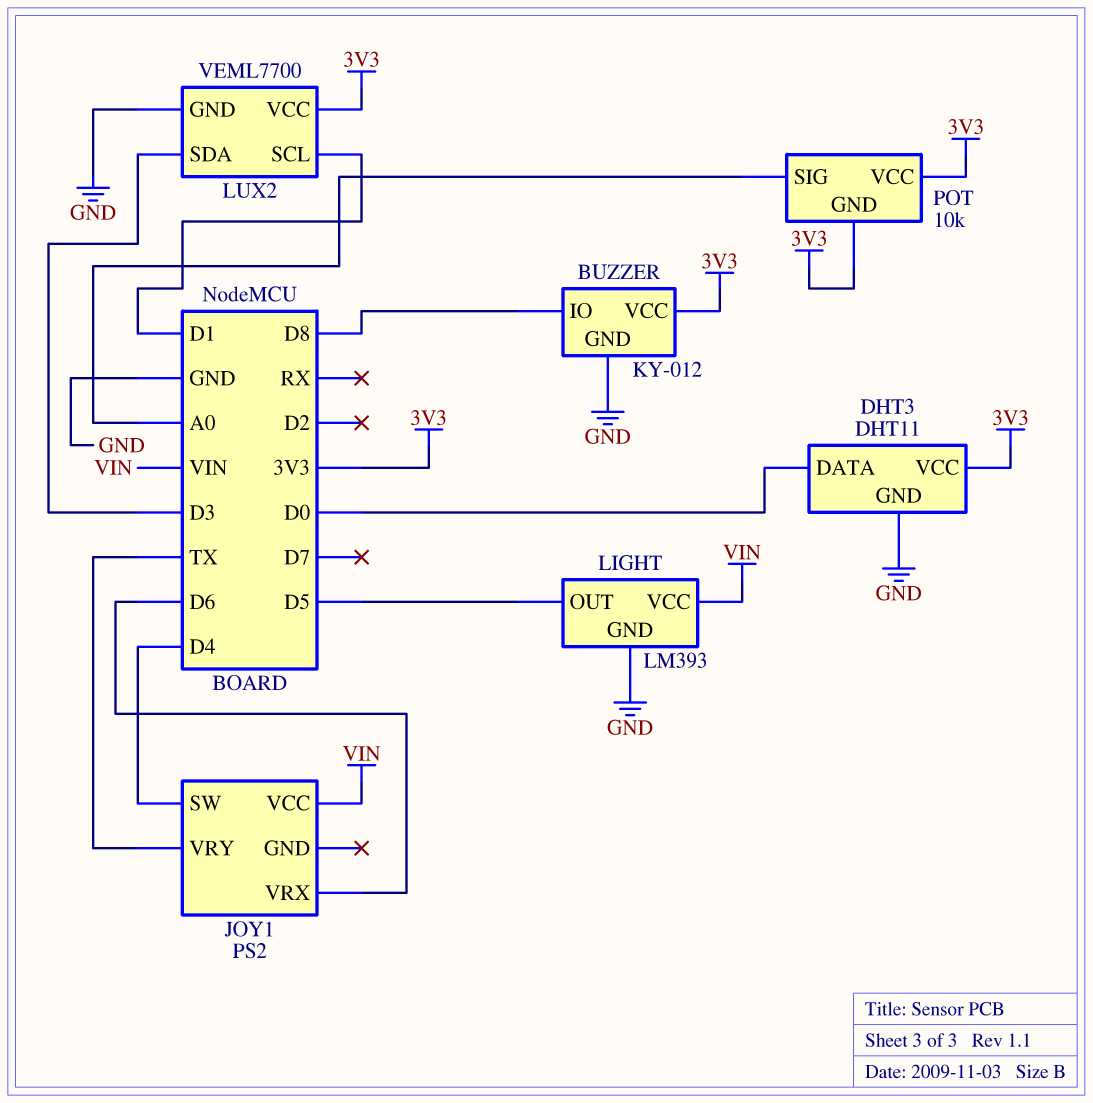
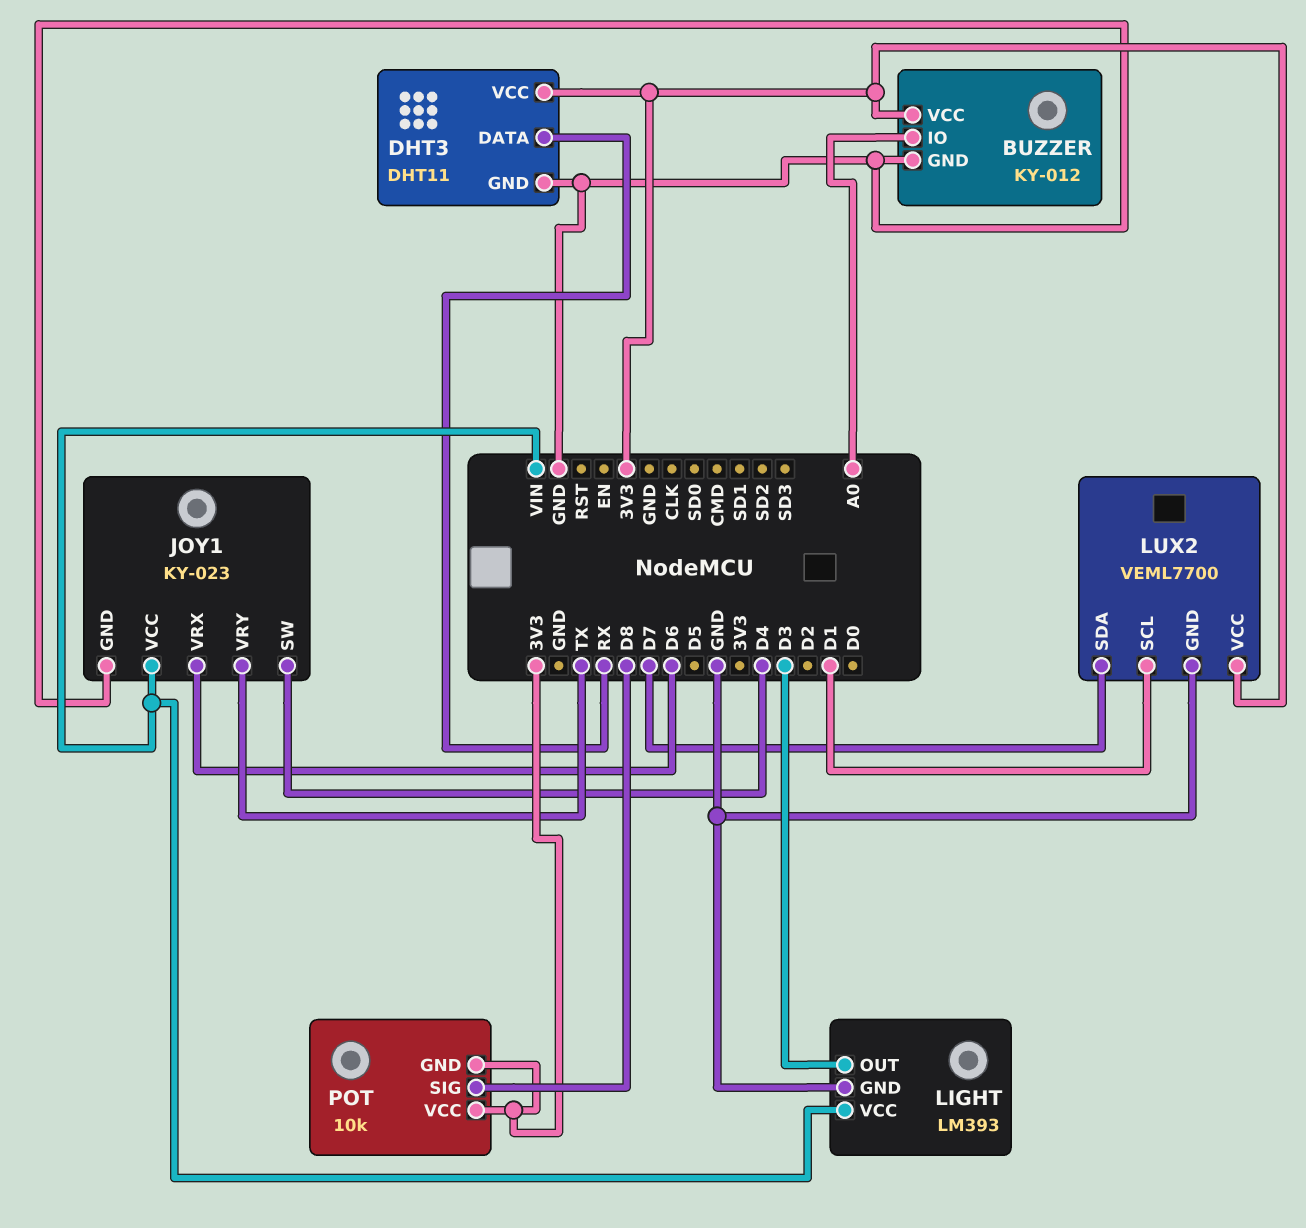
BUZZER pin IO: D8 -> A0
DHT3 pin DATA: D0 -> RX
JOY1: PS2 -> KY-023
JOY1 pin GND: none -> GND
LIGHT pin OUT: D5 -> D3
LUX2 pin SDA: D3 -> D7
POT pin SIG: A0 -> D8

